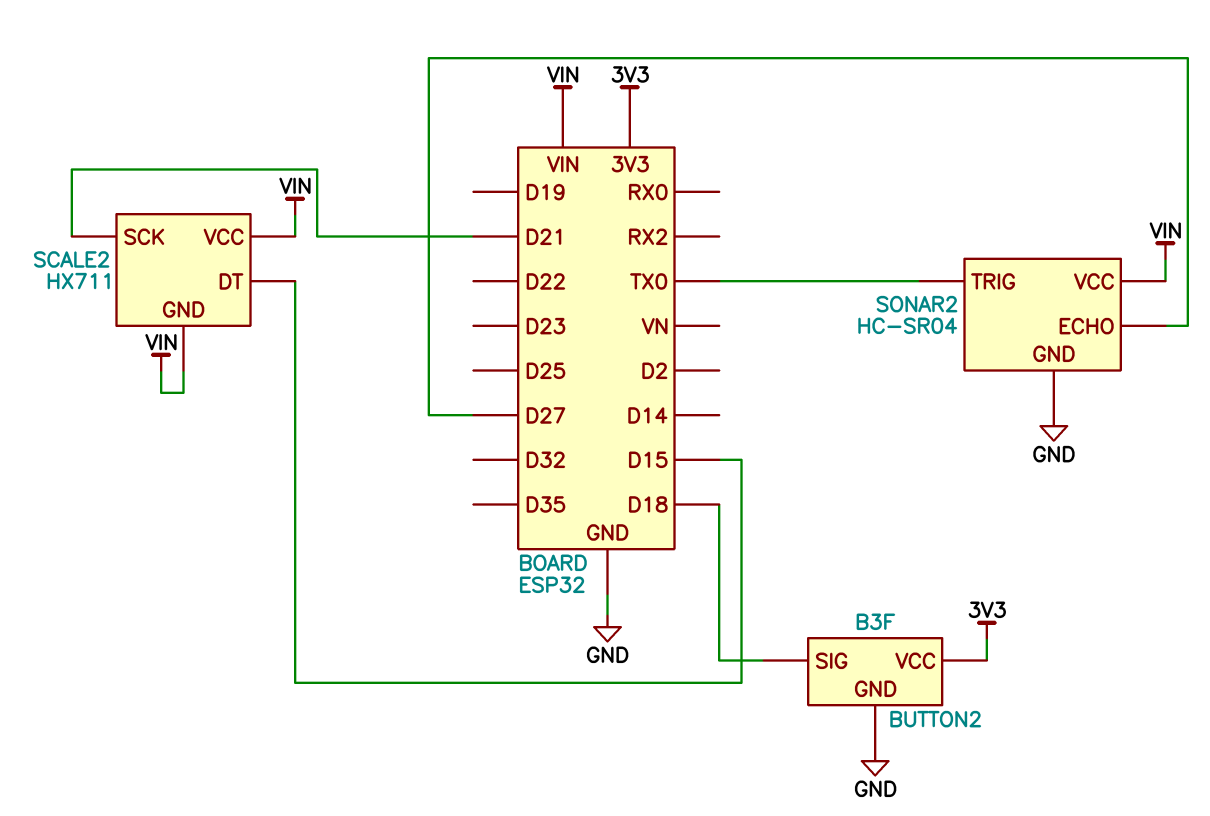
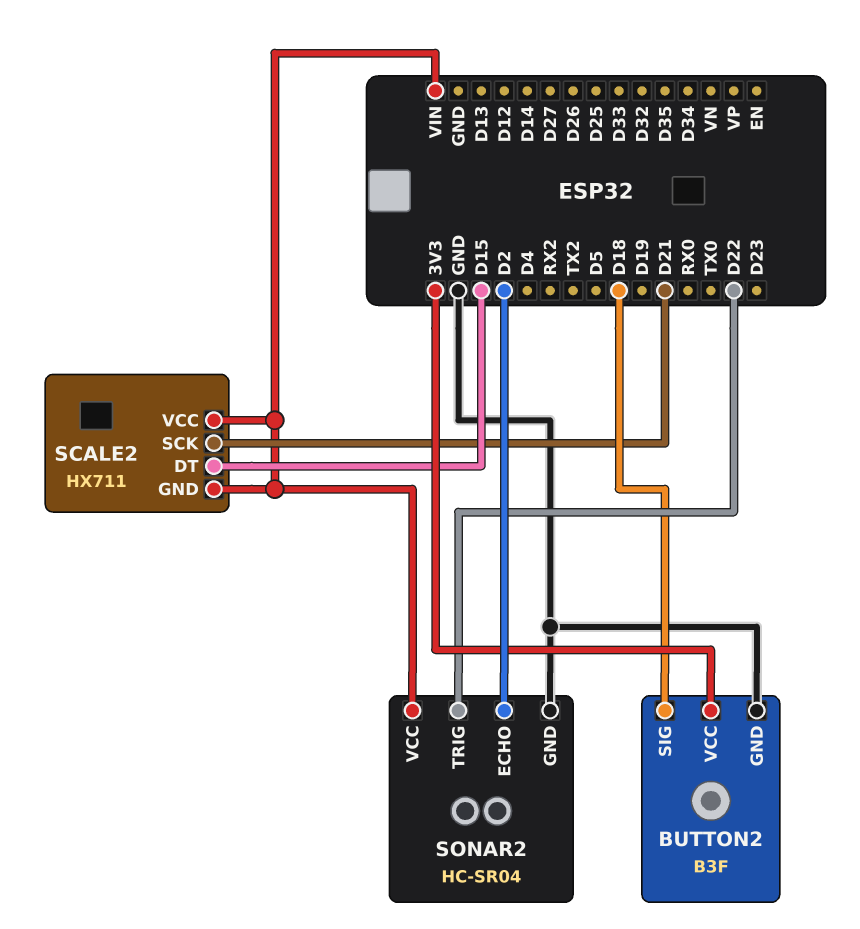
SONAR2 pin ECHO: D27 -> D2
SONAR2 pin TRIG: TX0 -> D22

